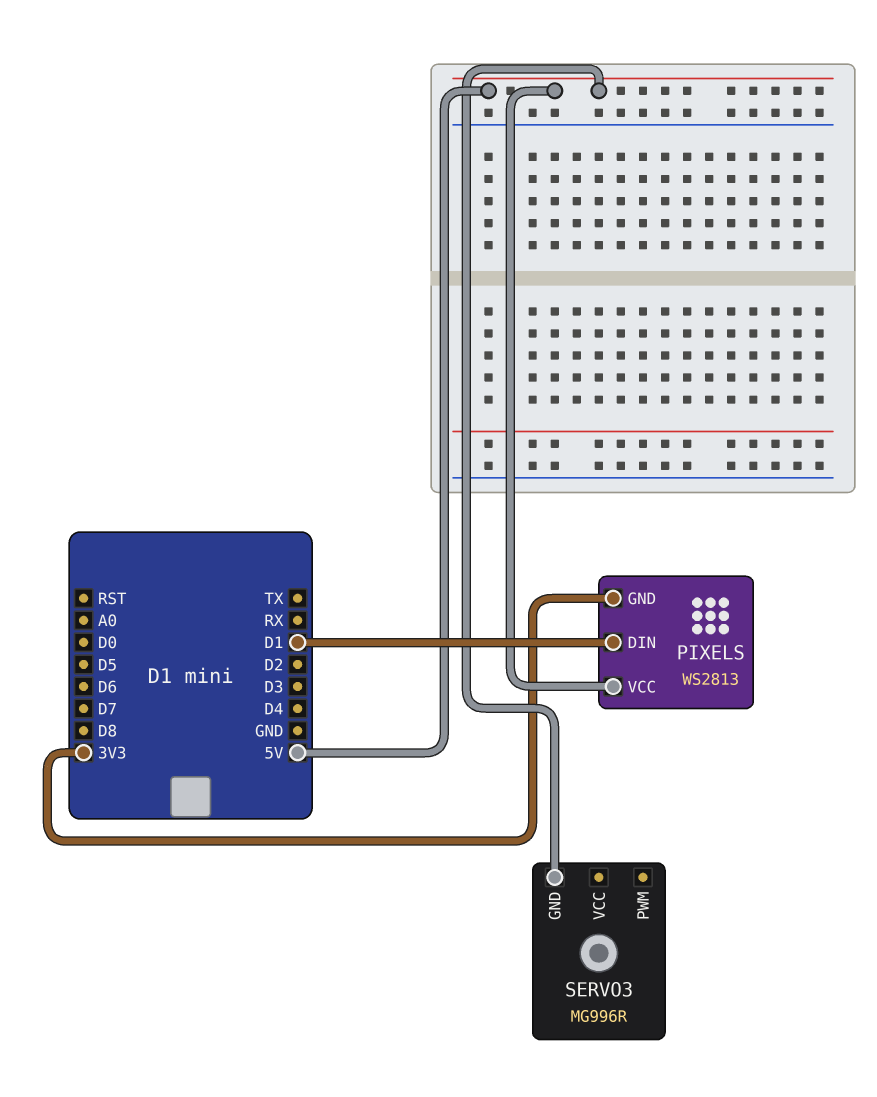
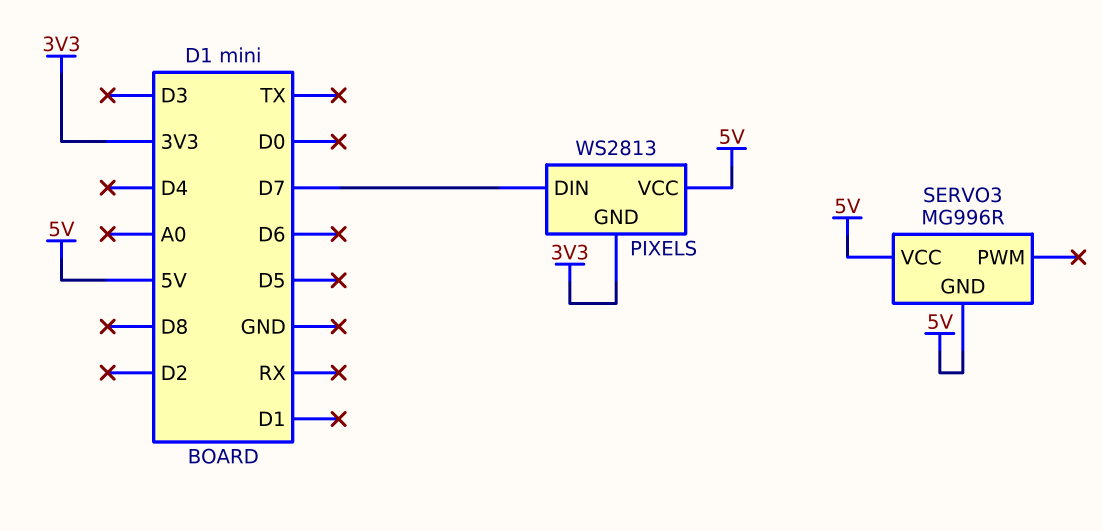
PIXELS pin DIN: D1 -> D7
SERVO3 pin VCC: none -> 5V

